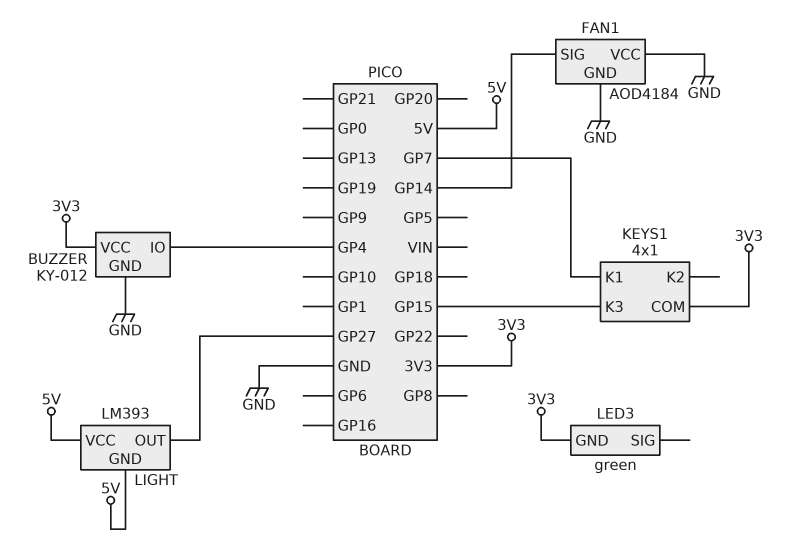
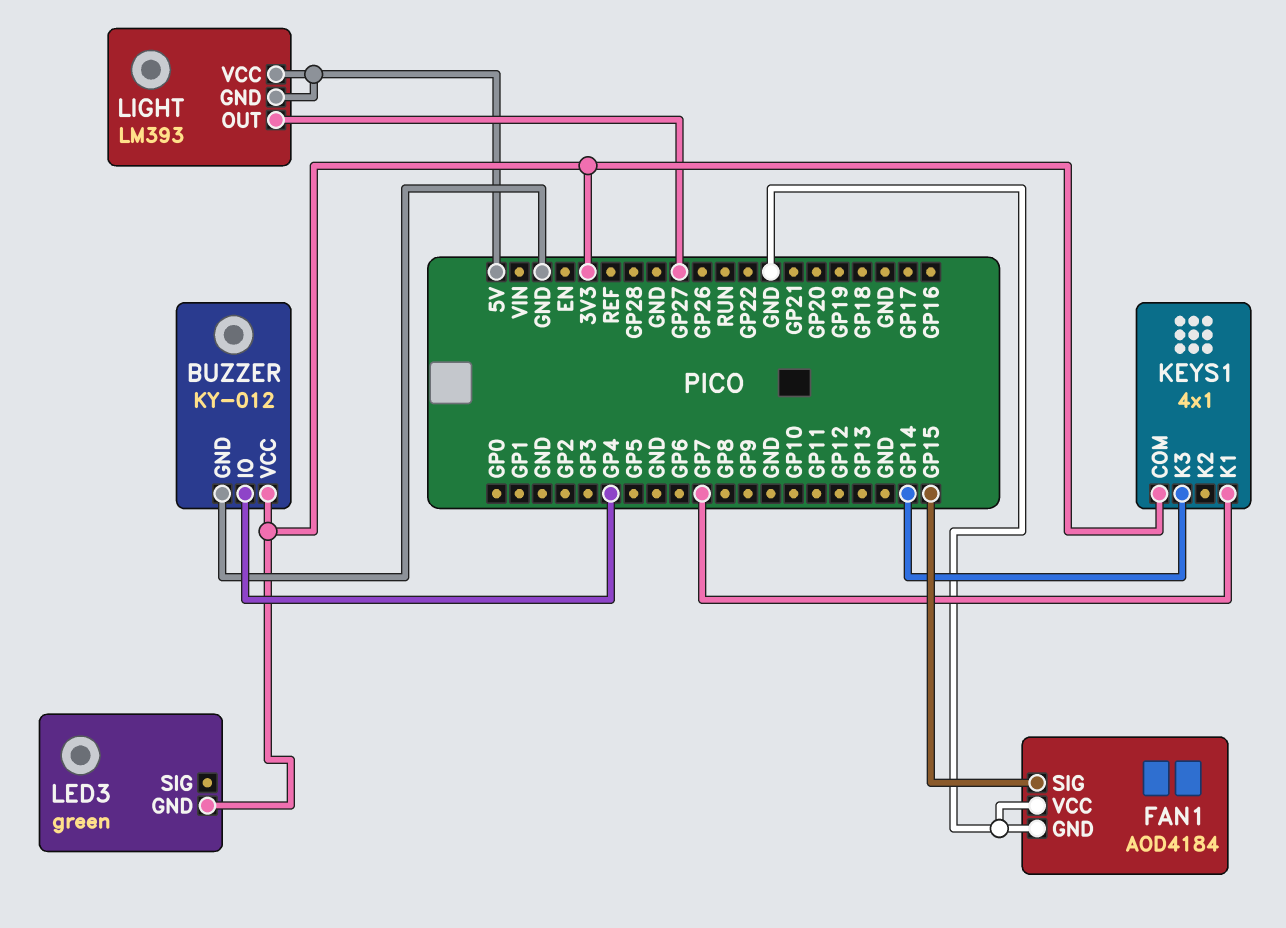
FAN1 pin SIG: GP14 -> GP15
KEYS1 pin K3: GP15 -> GP14

